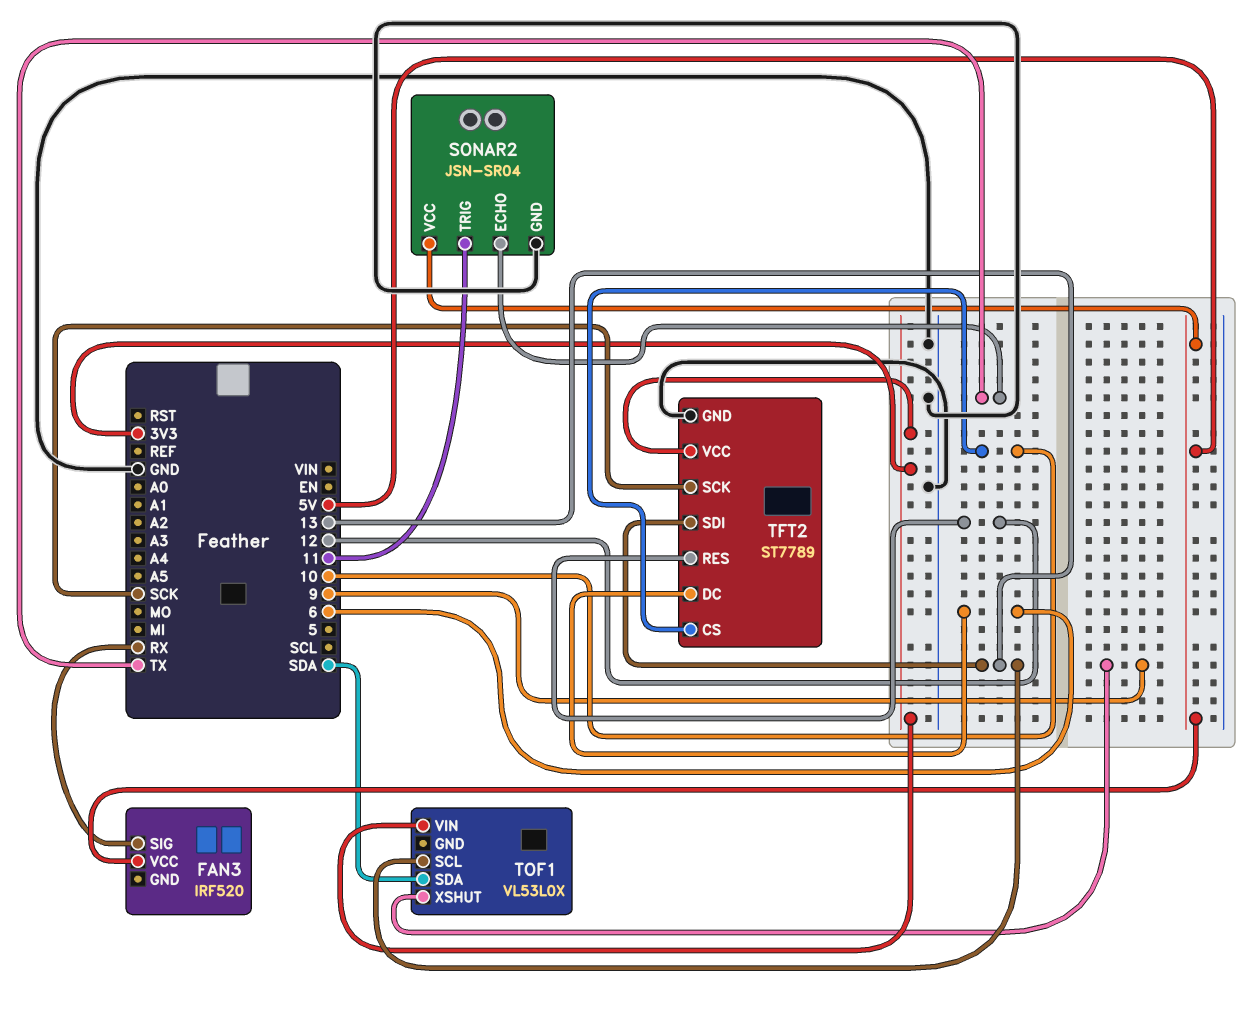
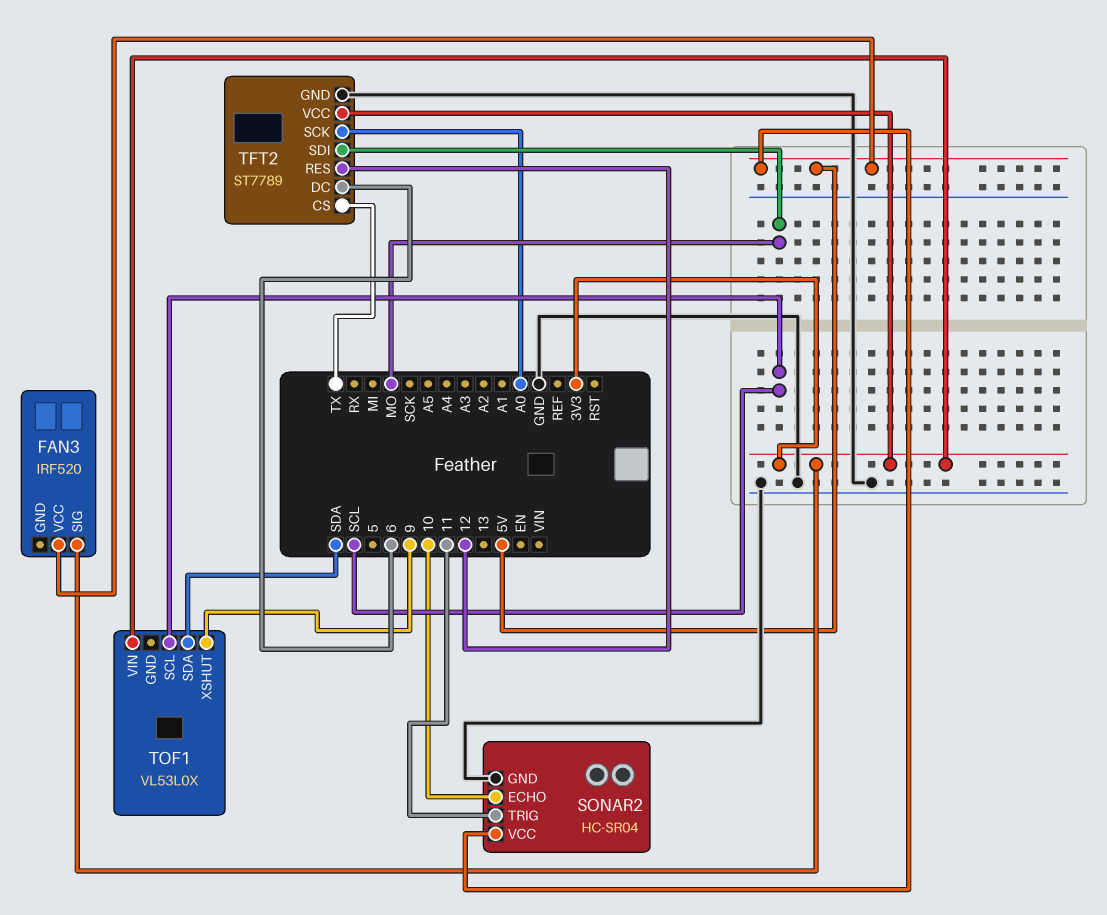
FAN3 pin SIG: RX -> 3V3
SONAR2: JSN-SR04 -> HC-SR04
SONAR2 pin ECHO: TX -> 10
TFT2 pin CS: 10 -> TX
TFT2 pin SCK: SCK -> A0
TFT2 pin SDI: 13 -> MO
TOF1 pin SCL: 13 -> SCL

